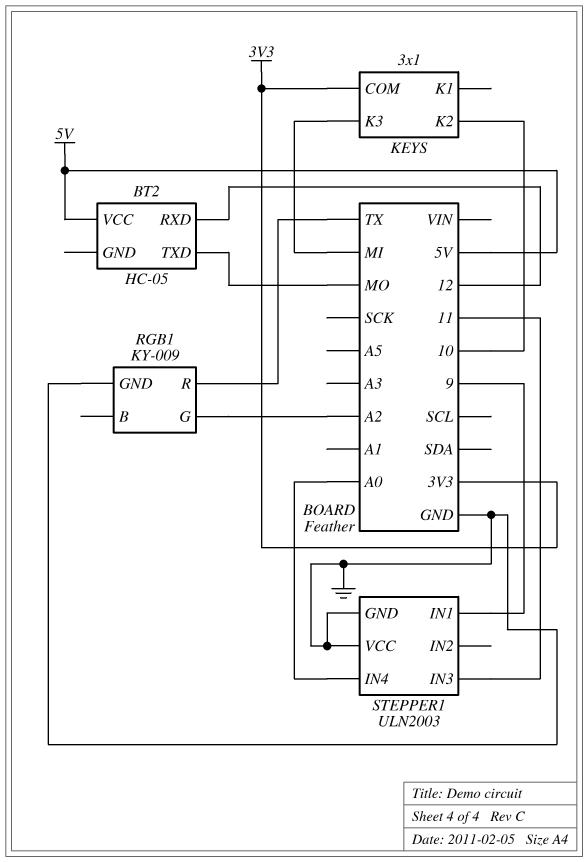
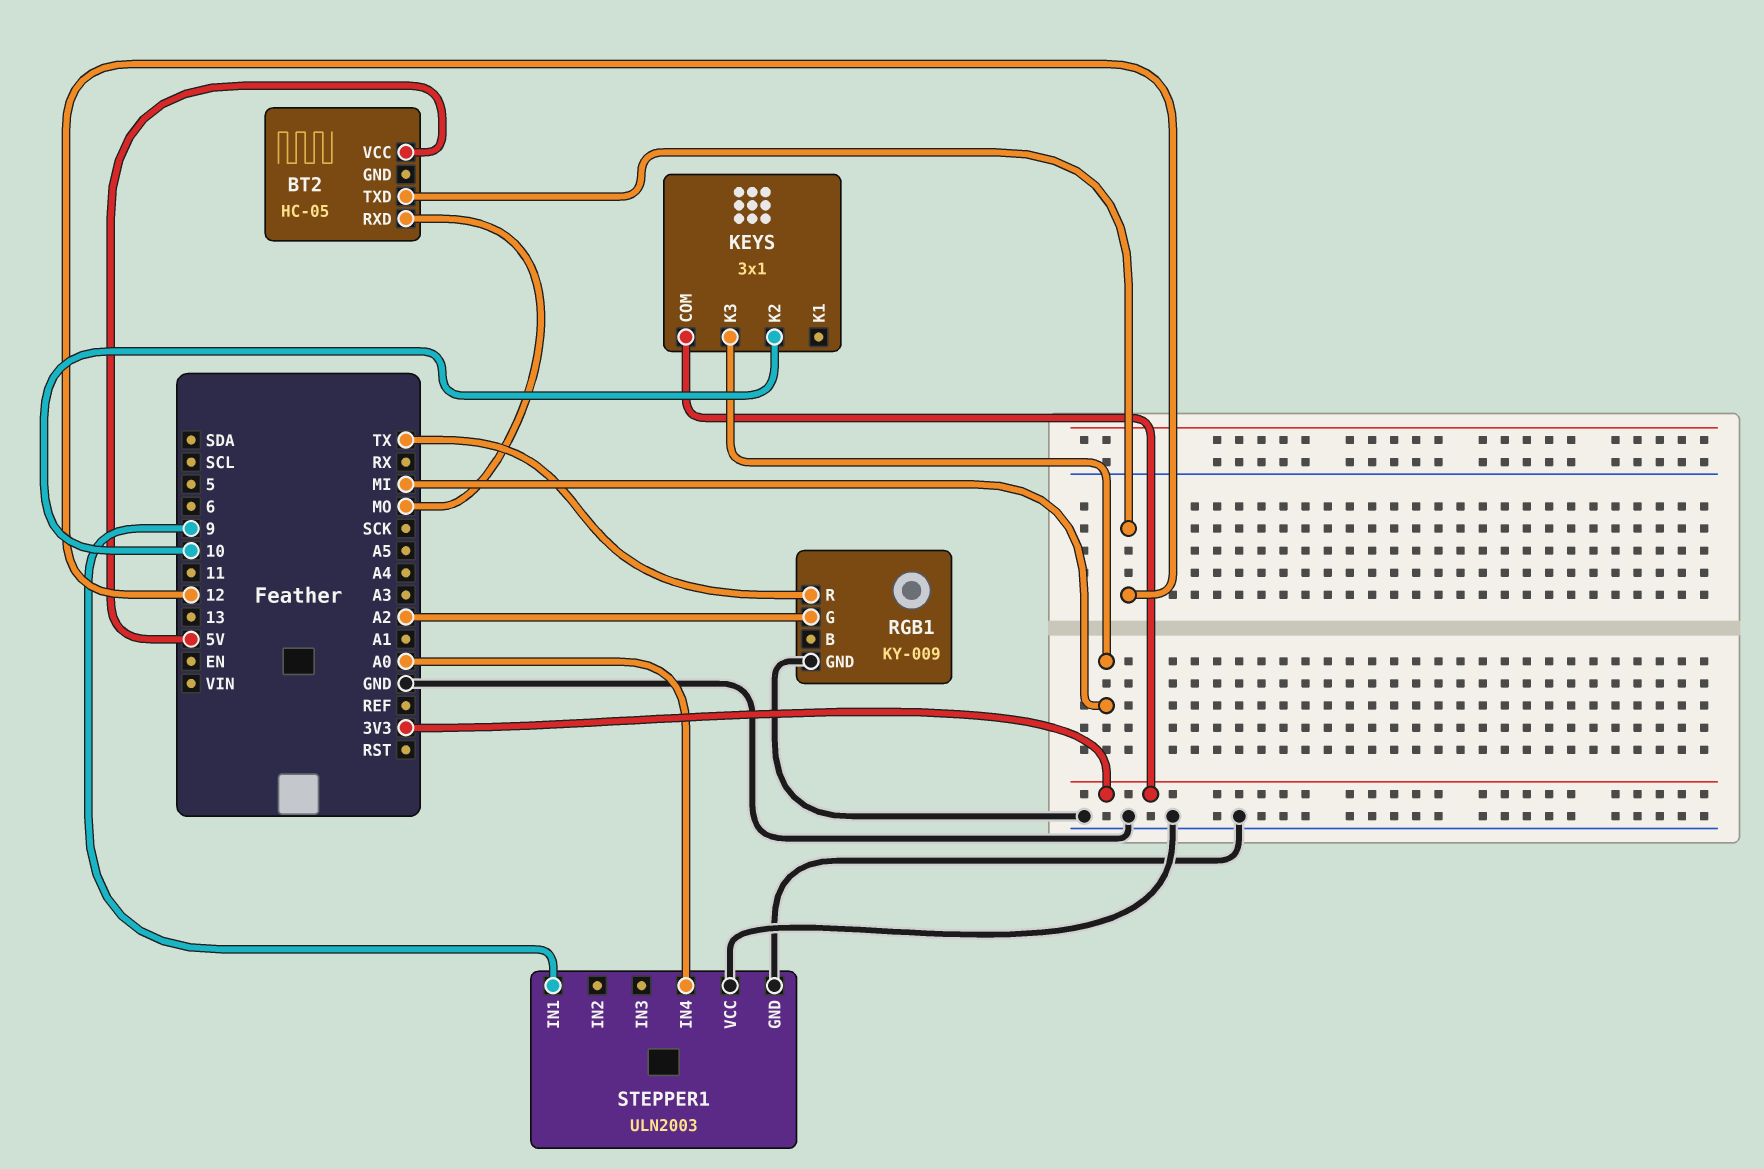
BT2 pin RXD: 12 -> MO
BT2 pin TXD: MO -> 12
STEPPER1 pin IN3: 11 -> none

